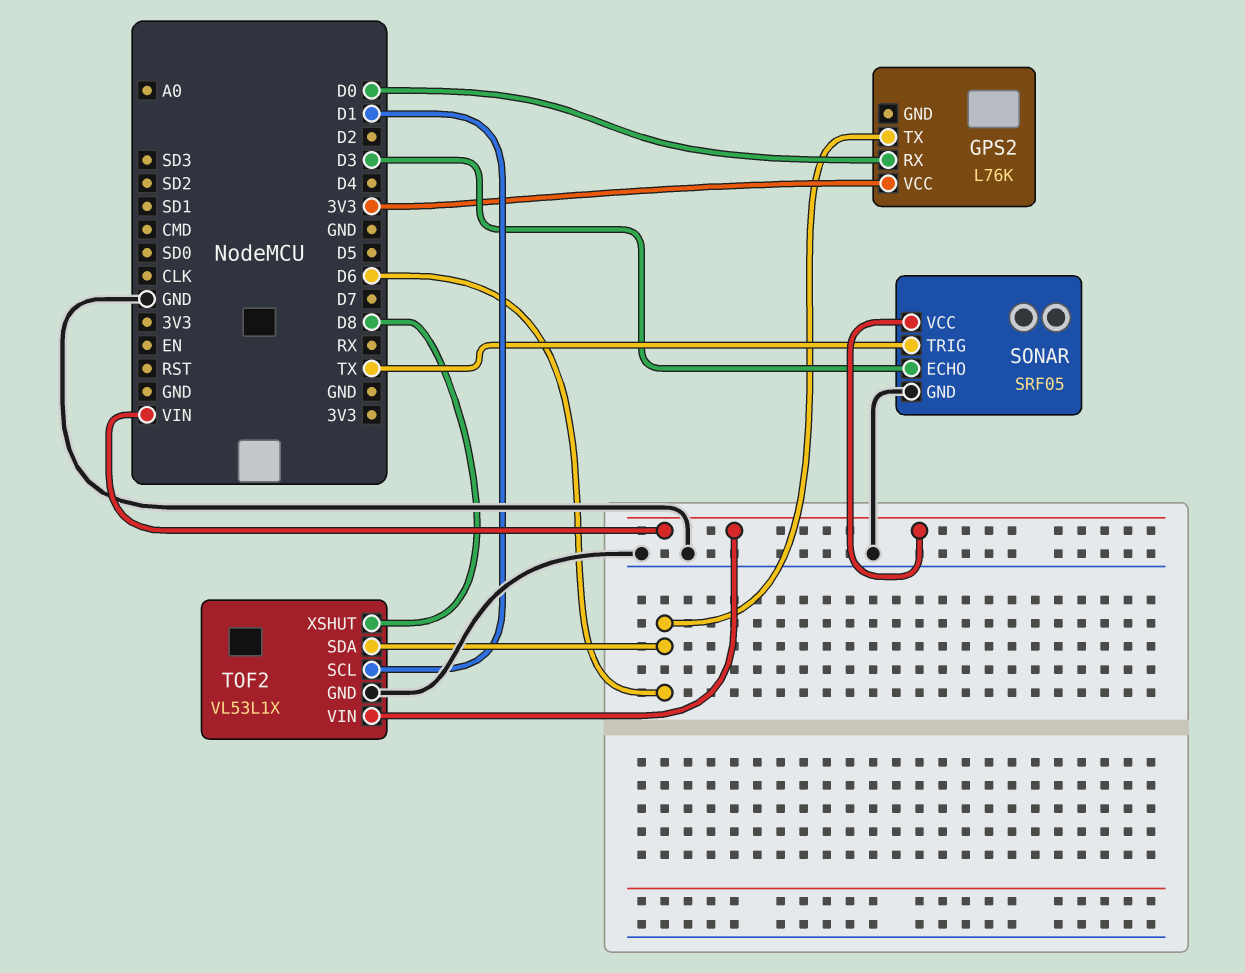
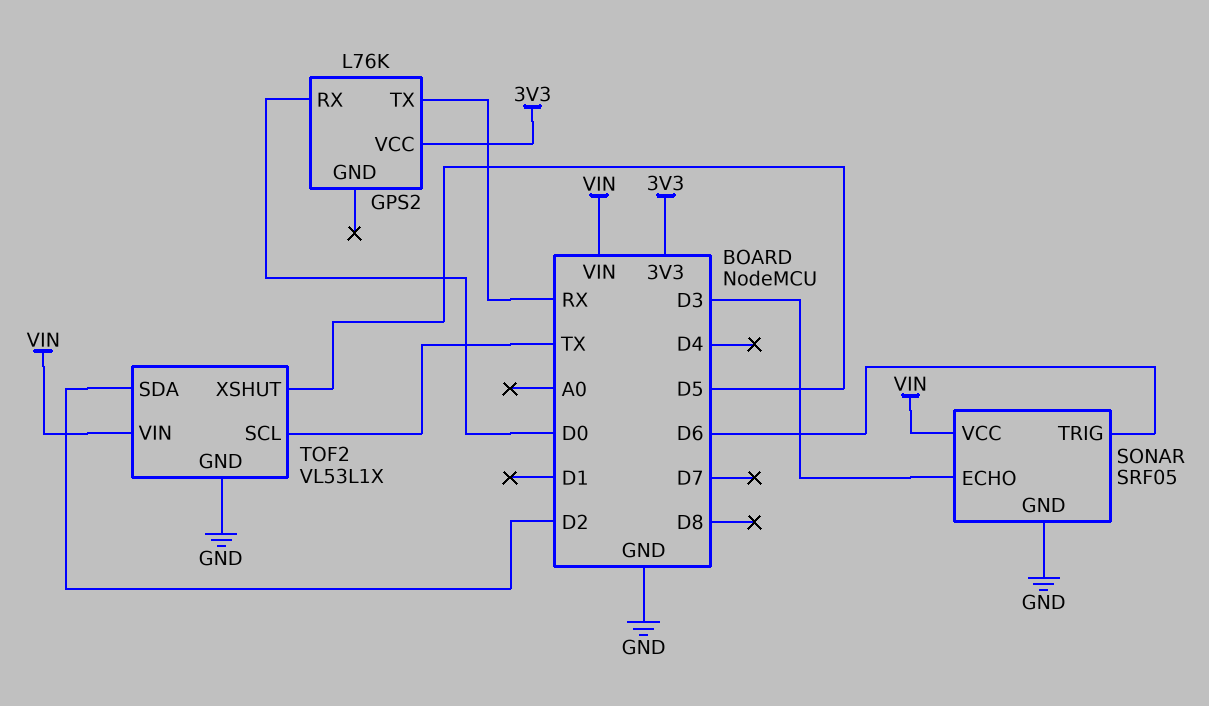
GPS2 pin TX: D6 -> RX
SONAR pin TRIG: TX -> D6
TOF2 pin SCL: D1 -> TX
TOF2 pin SDA: D6 -> D2
TOF2 pin XSHUT: D8 -> D5

